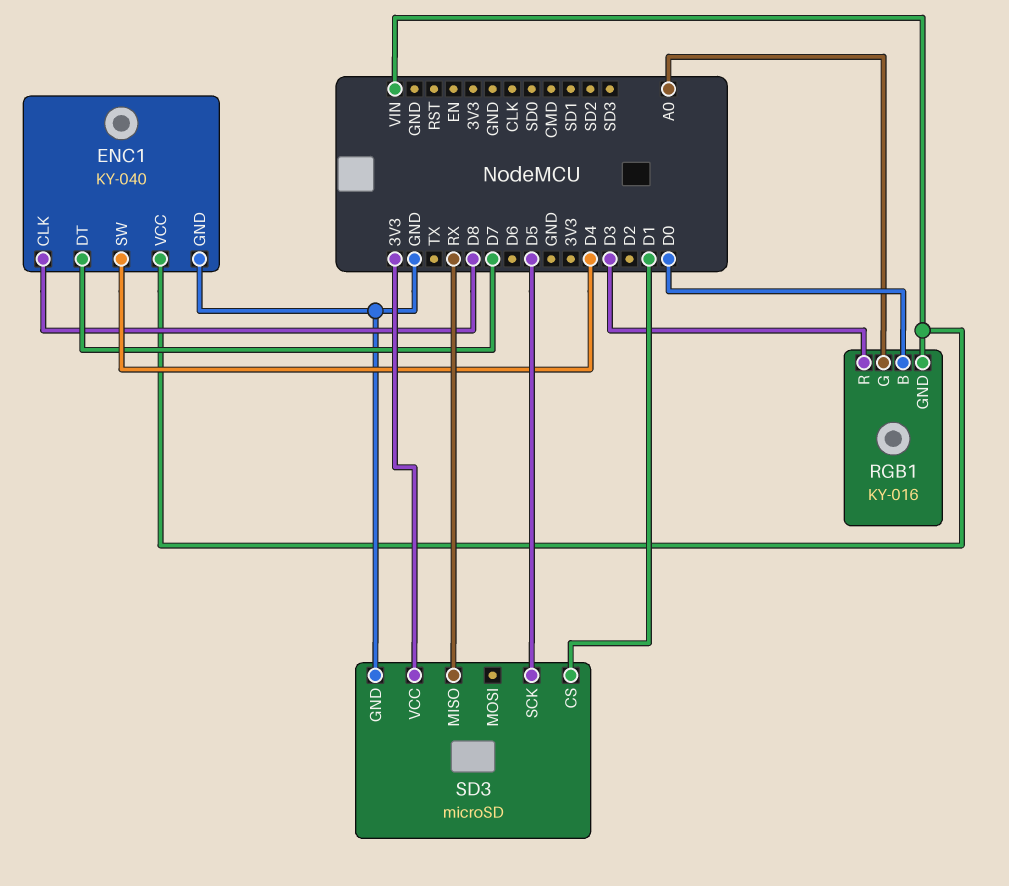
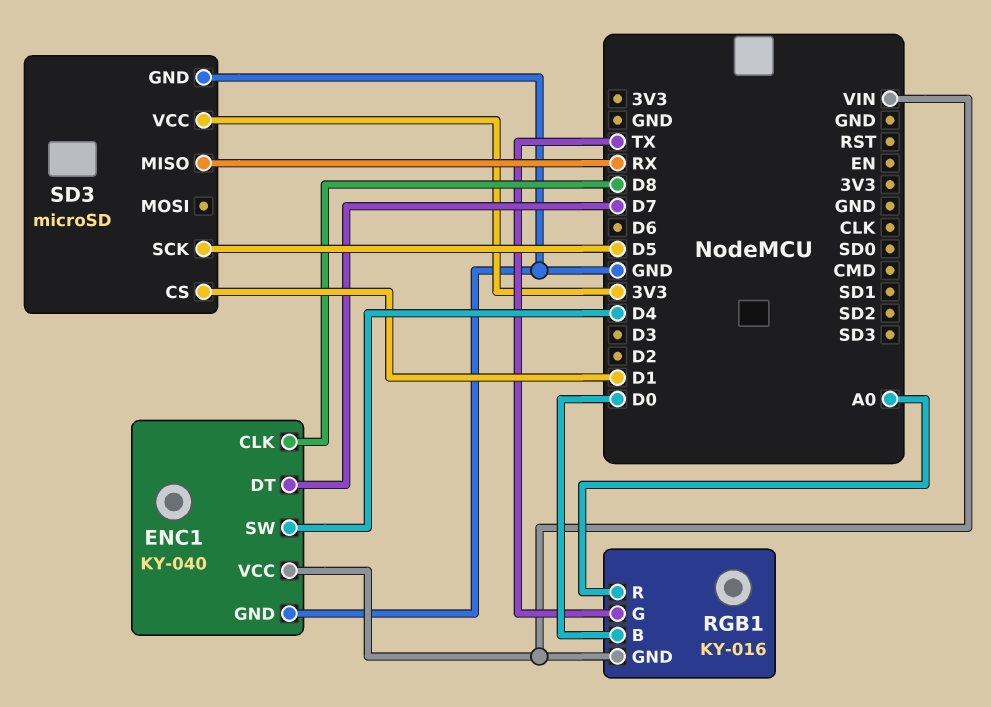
RGB1 pin G: A0 -> TX
RGB1 pin R: D3 -> A0

